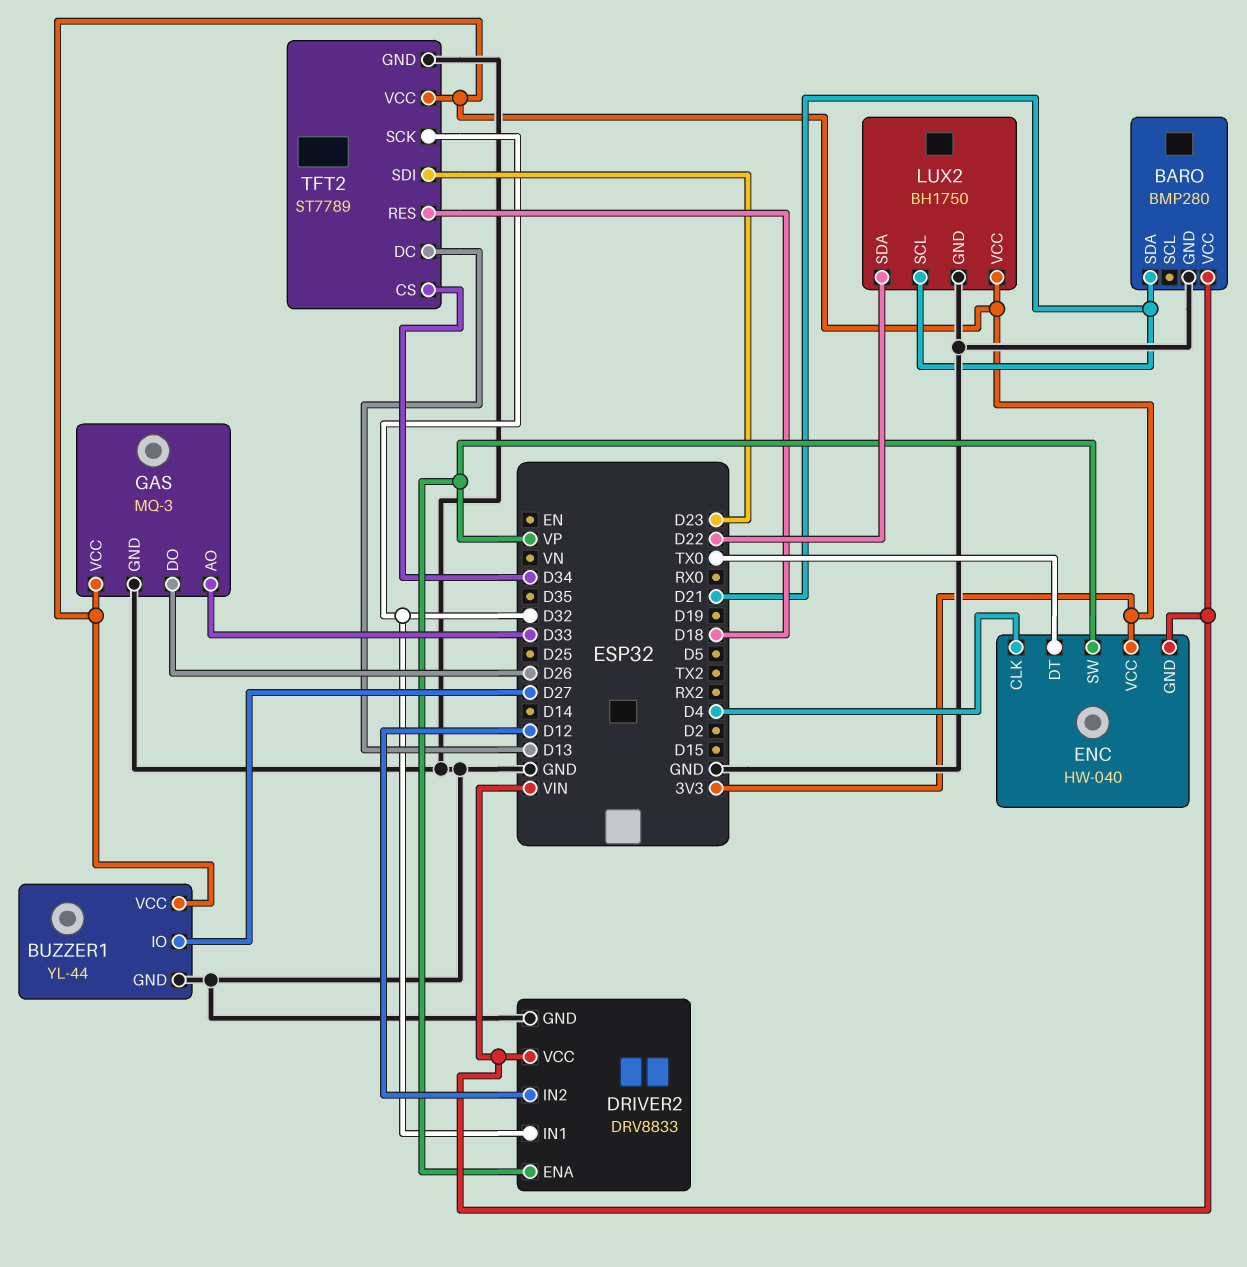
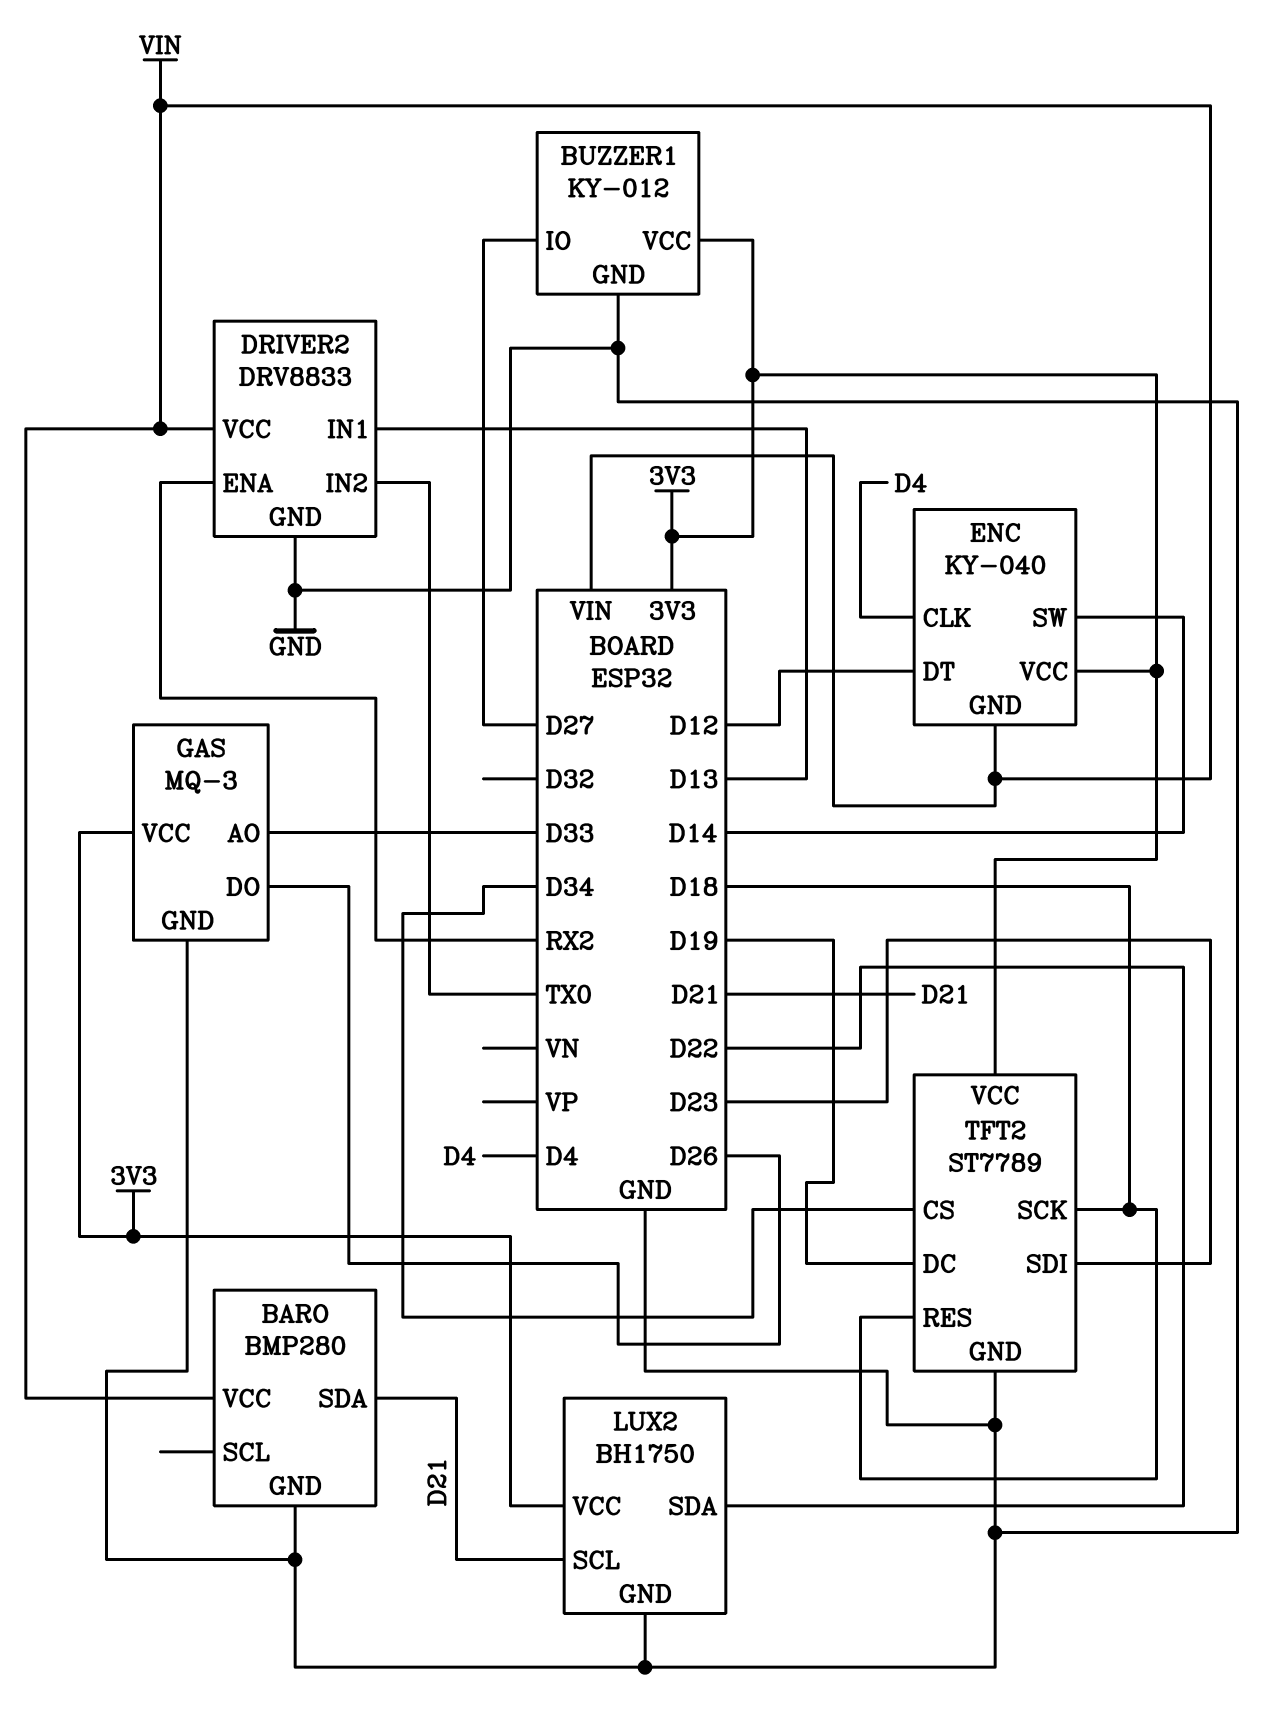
BUZZER1: YL-44 -> KY-012
DRIVER2 pin ENA: VP -> RX2
DRIVER2 pin IN1: D32 -> D13
DRIVER2 pin IN2: D12 -> TX0
ENC: HW-040 -> KY-040
ENC pin DT: TX0 -> D12
ENC pin SW: VP -> D14
TFT2 pin DC: D13 -> D19
TFT2 pin SCK: D32 -> D18

